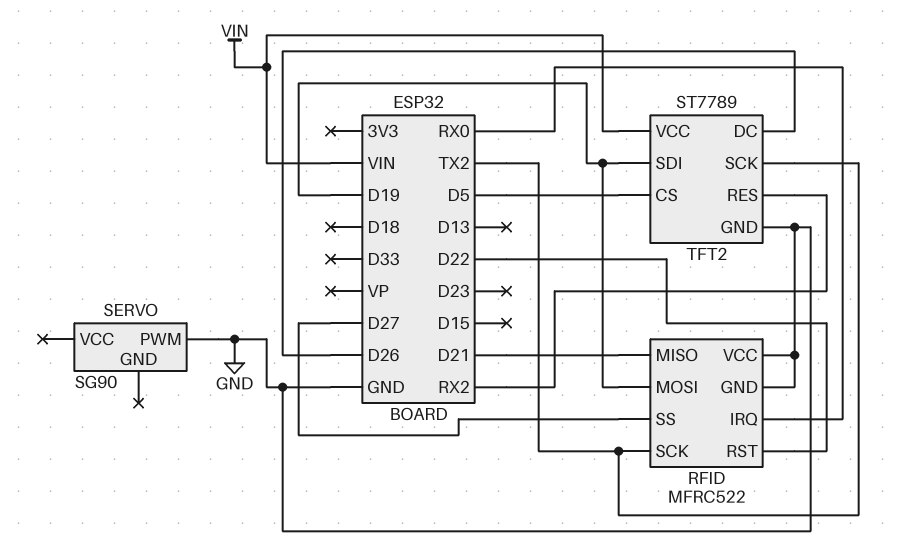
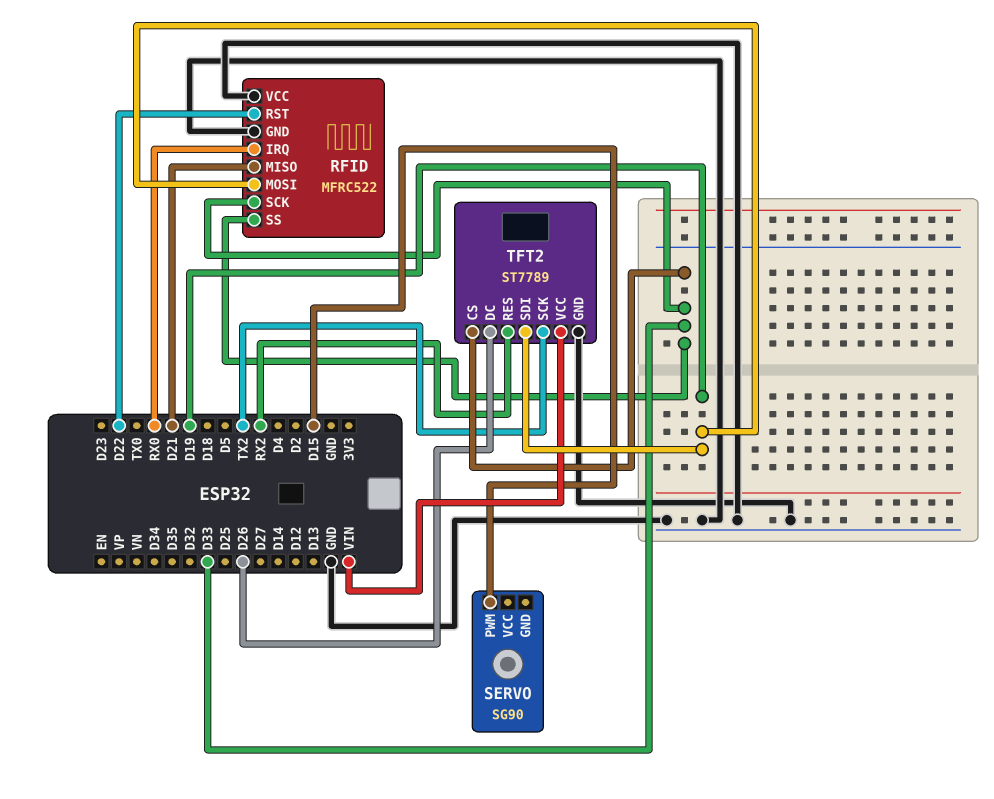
RFID pin SCK: TX2 -> D33
RFID pin SS: D27 -> D33
SERVO pin PWM: GND -> D15
TFT2 pin CS: D5 -> D33

